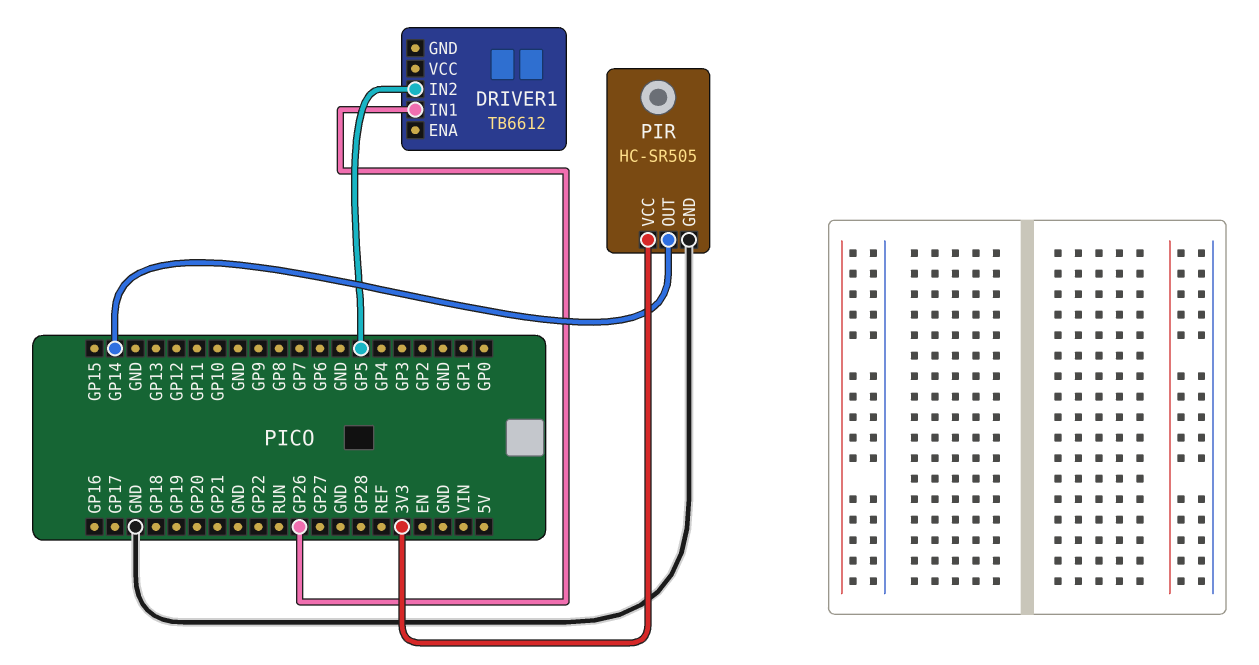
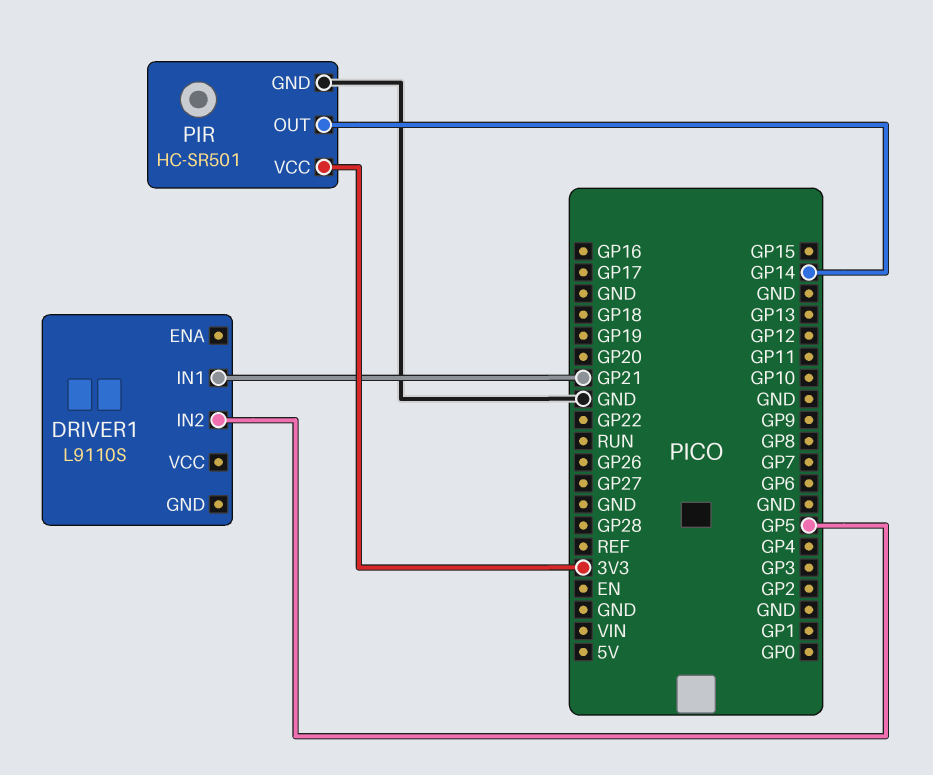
DRIVER1: TB6612 -> L9110S
DRIVER1 pin IN1: GP26 -> GP21
PIR: HC-SR505 -> HC-SR501

